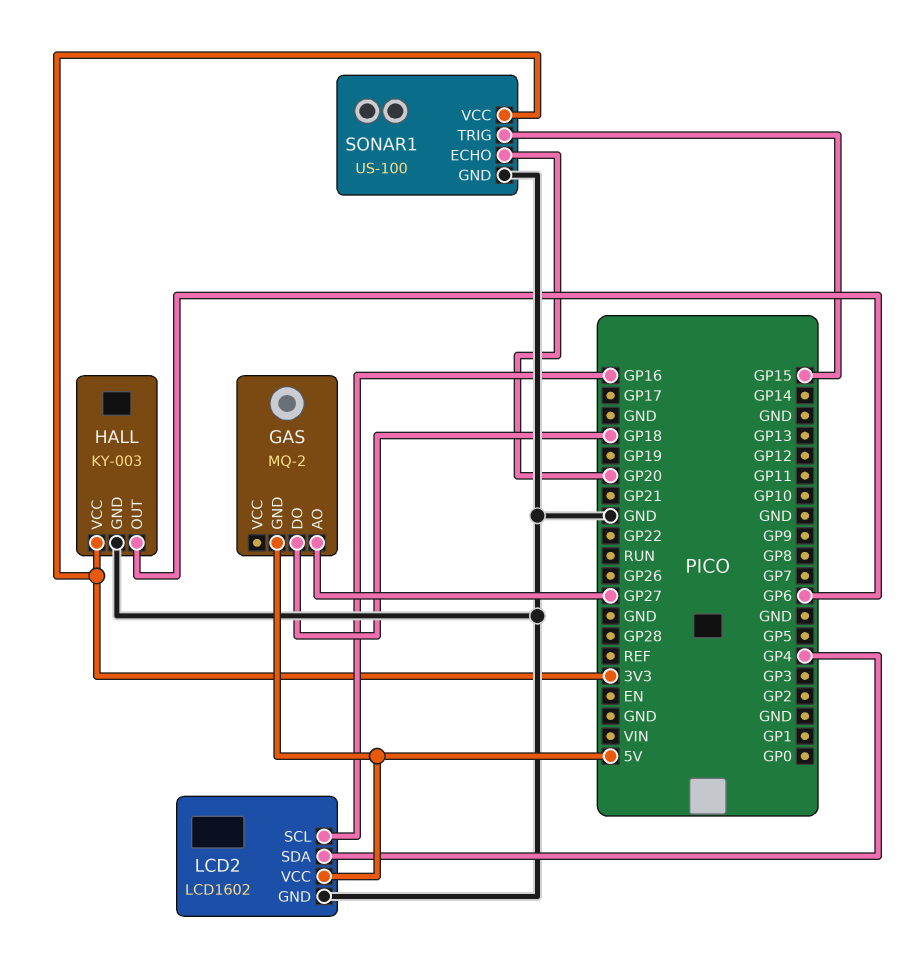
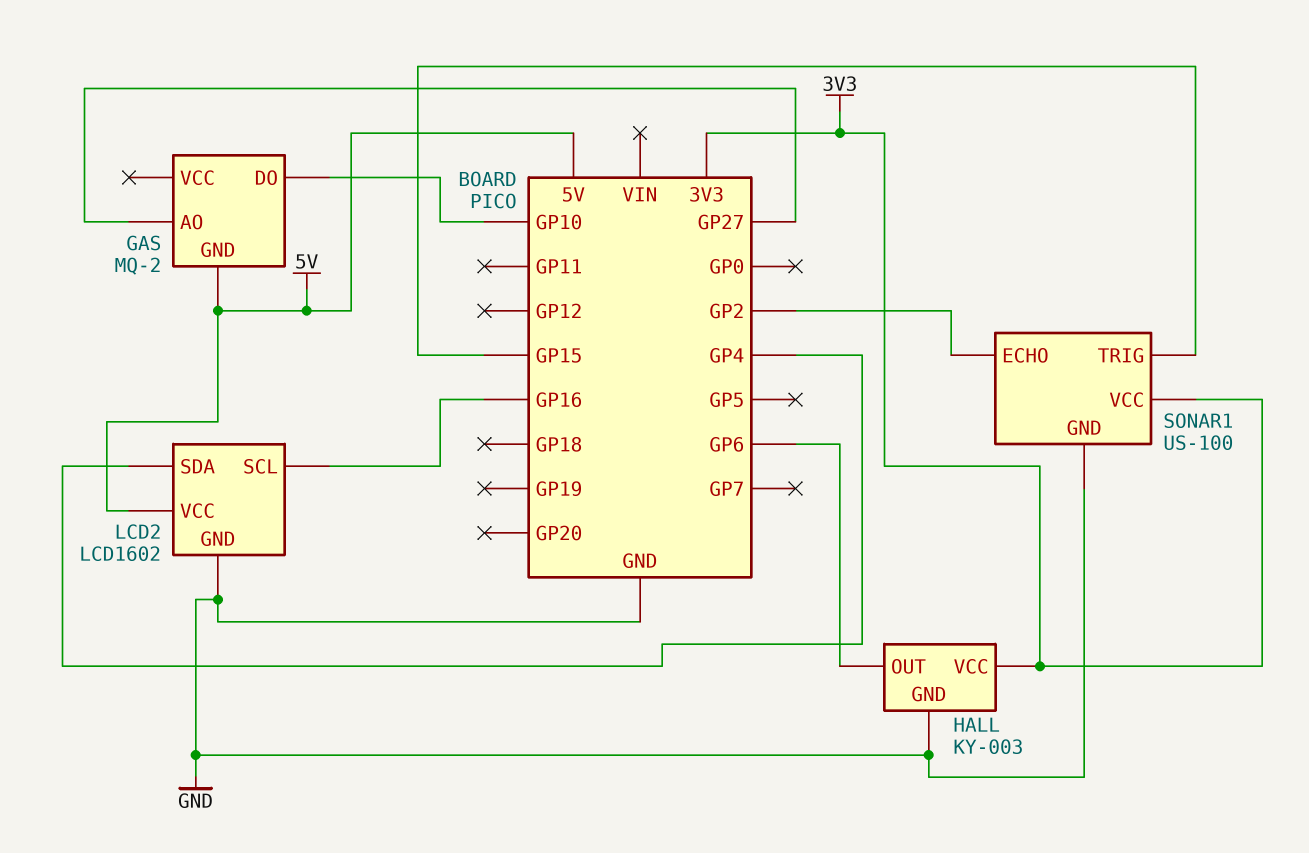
GAS pin DO: GP18 -> GP10
SONAR1 pin ECHO: GP20 -> GP2

